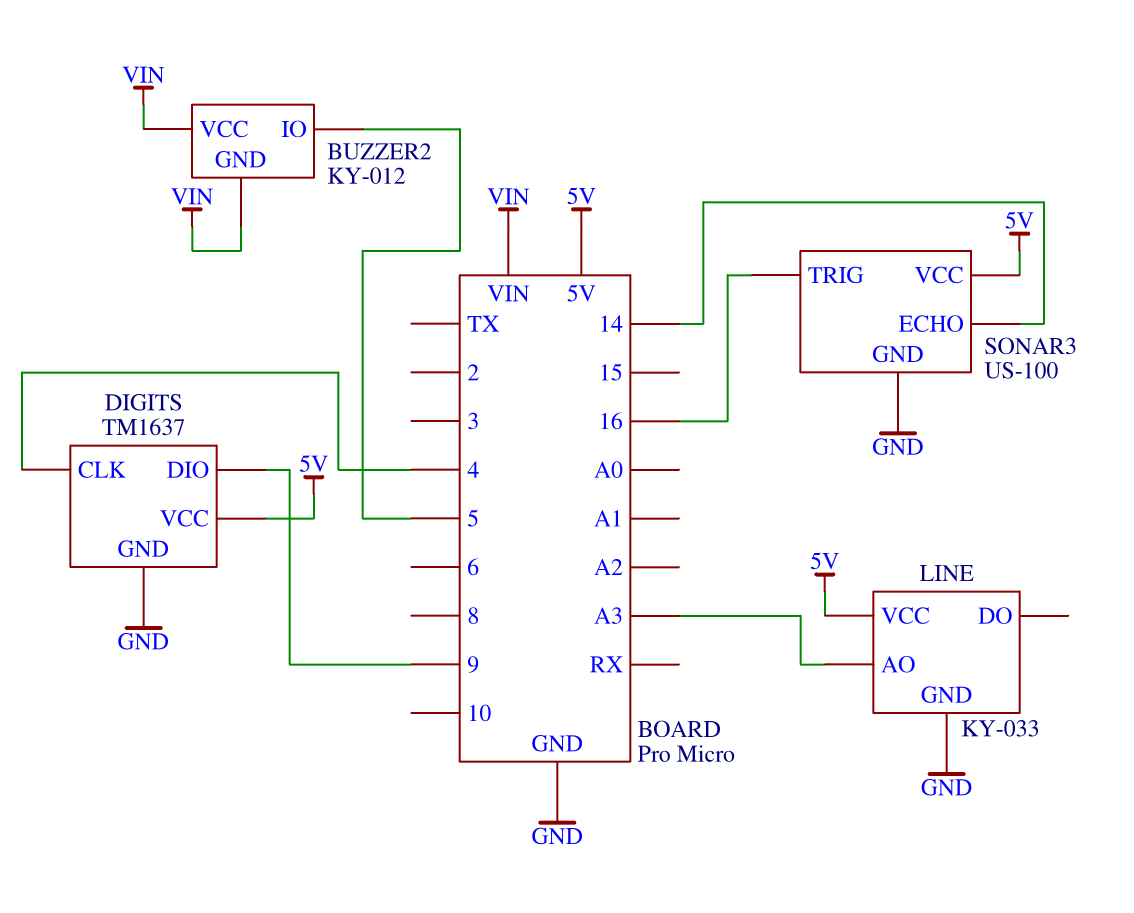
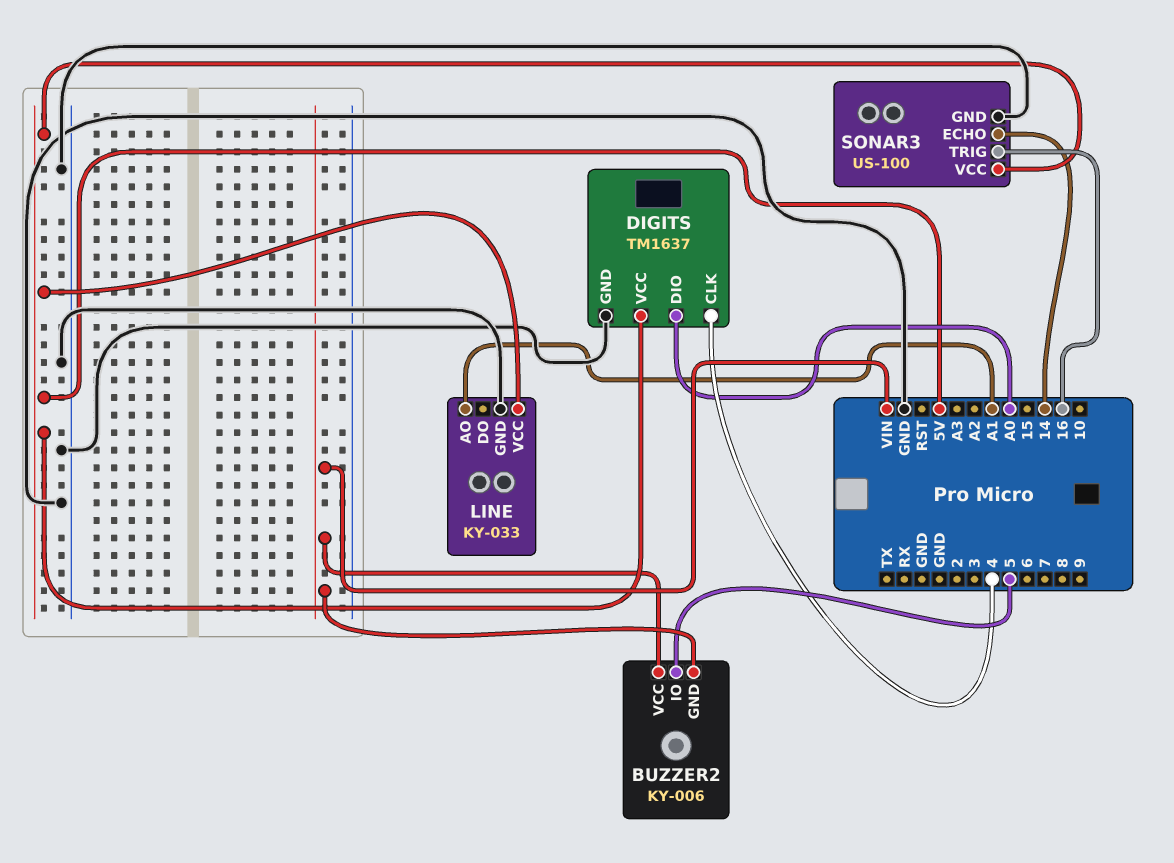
BUZZER2: KY-012 -> KY-006
DIGITS pin DIO: 9 -> A0
LINE pin AO: A3 -> A1

